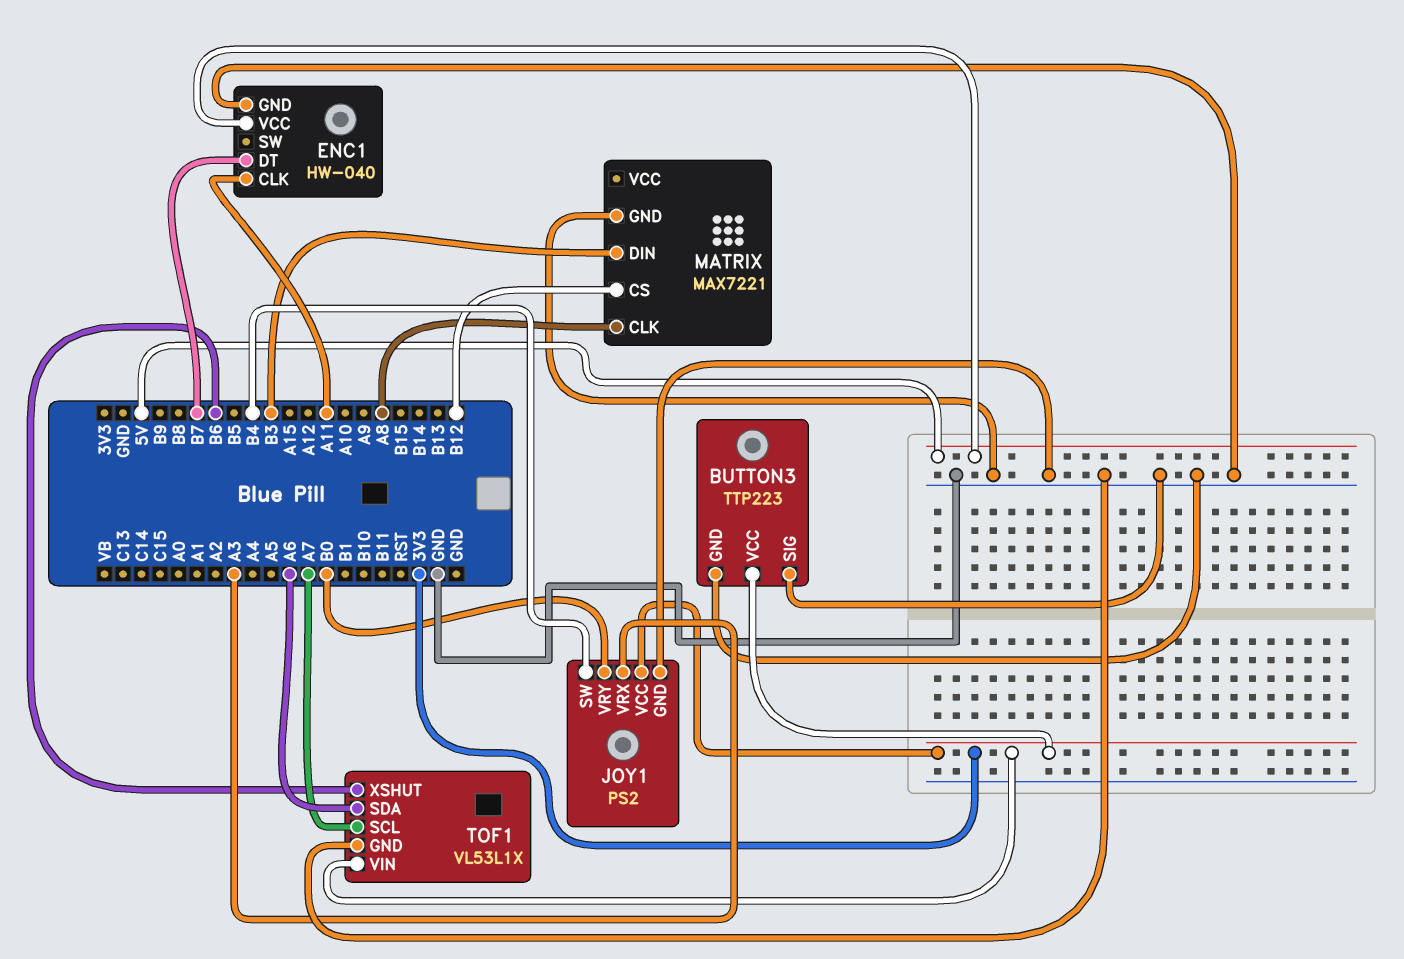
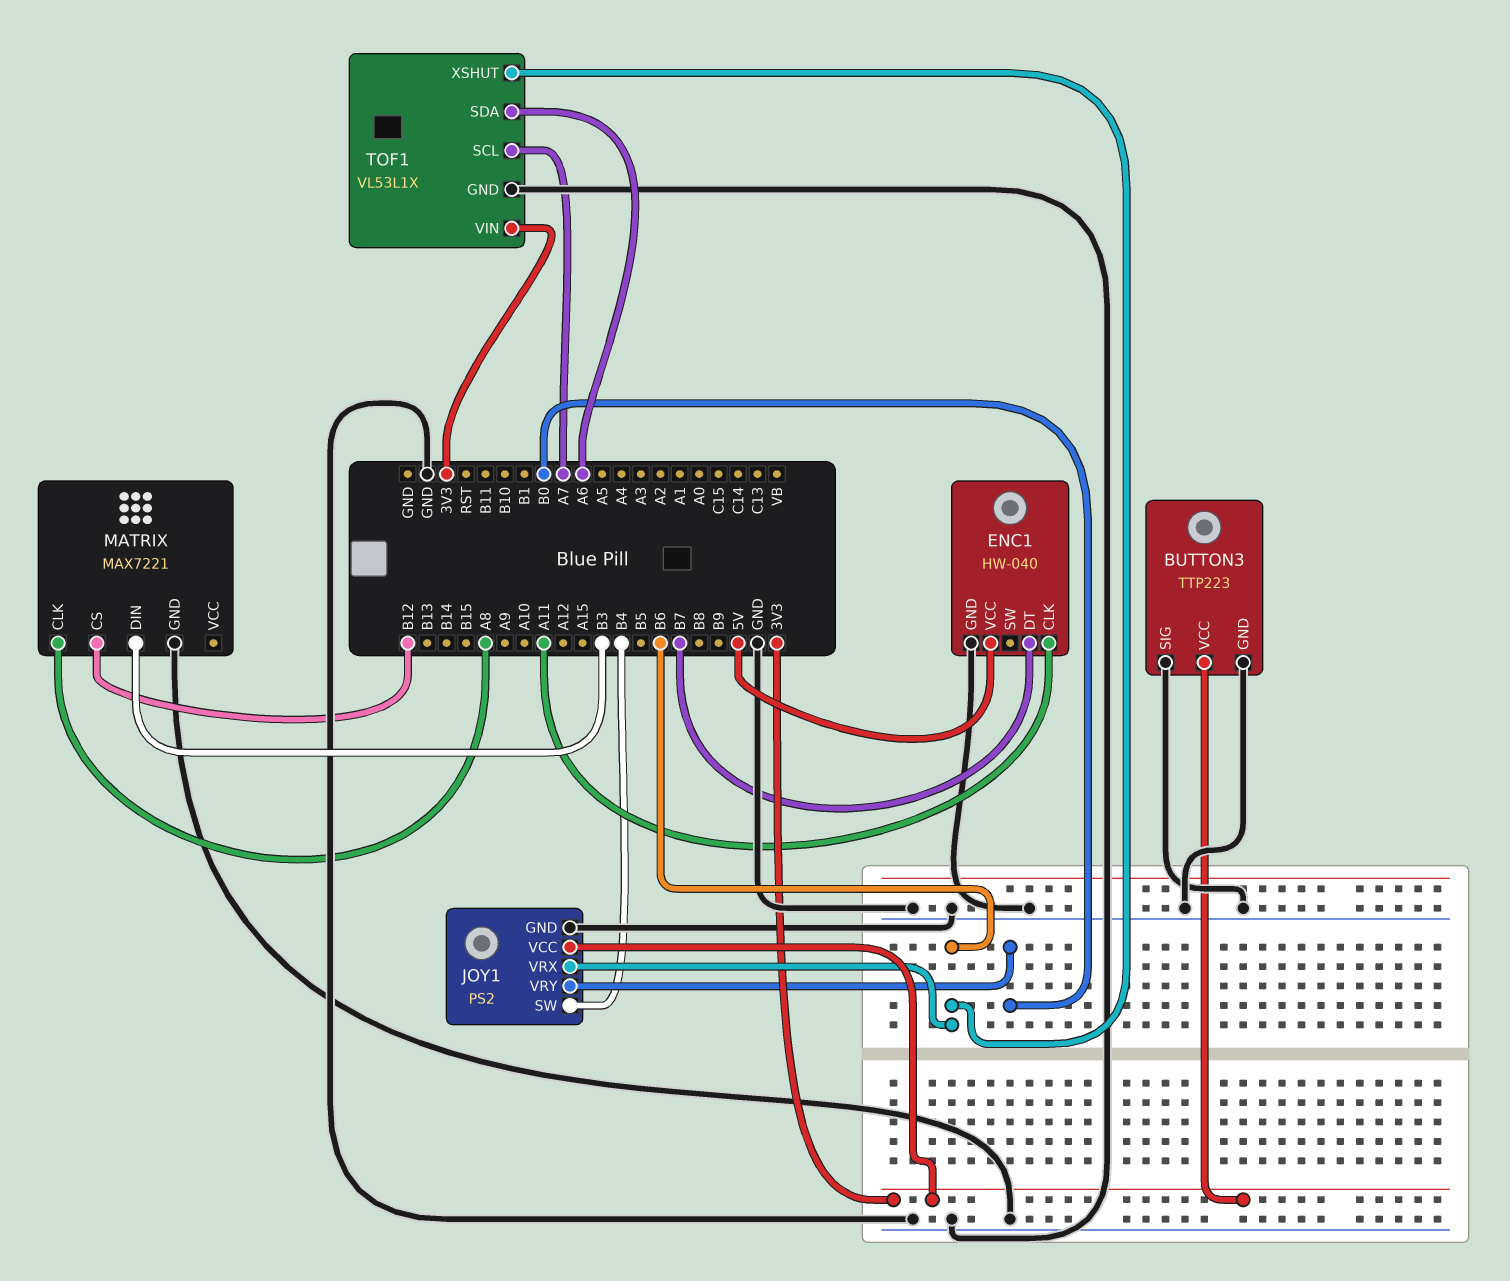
JOY1 pin VRX: A3 -> B6

